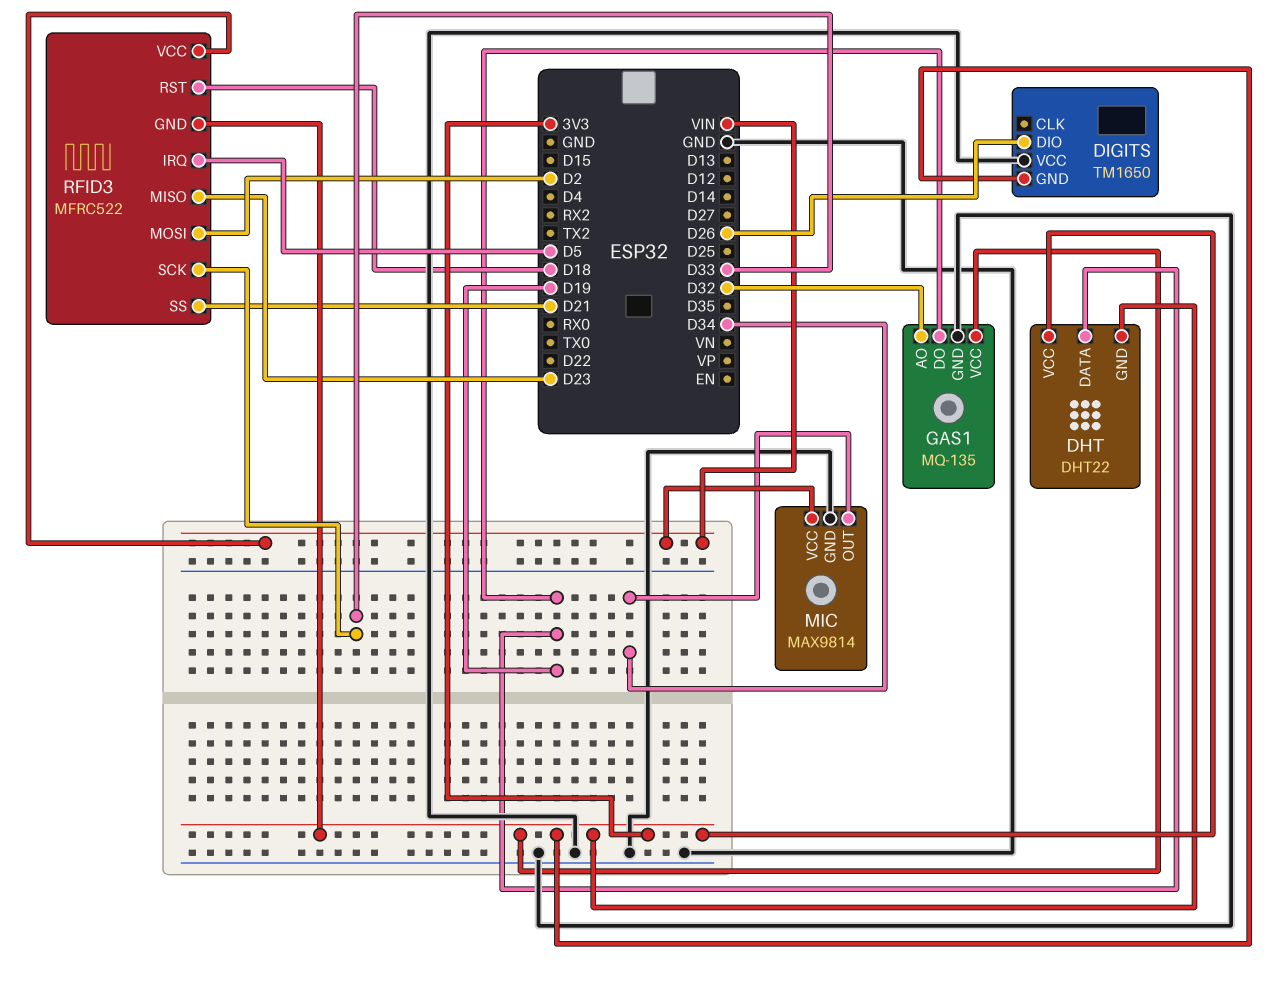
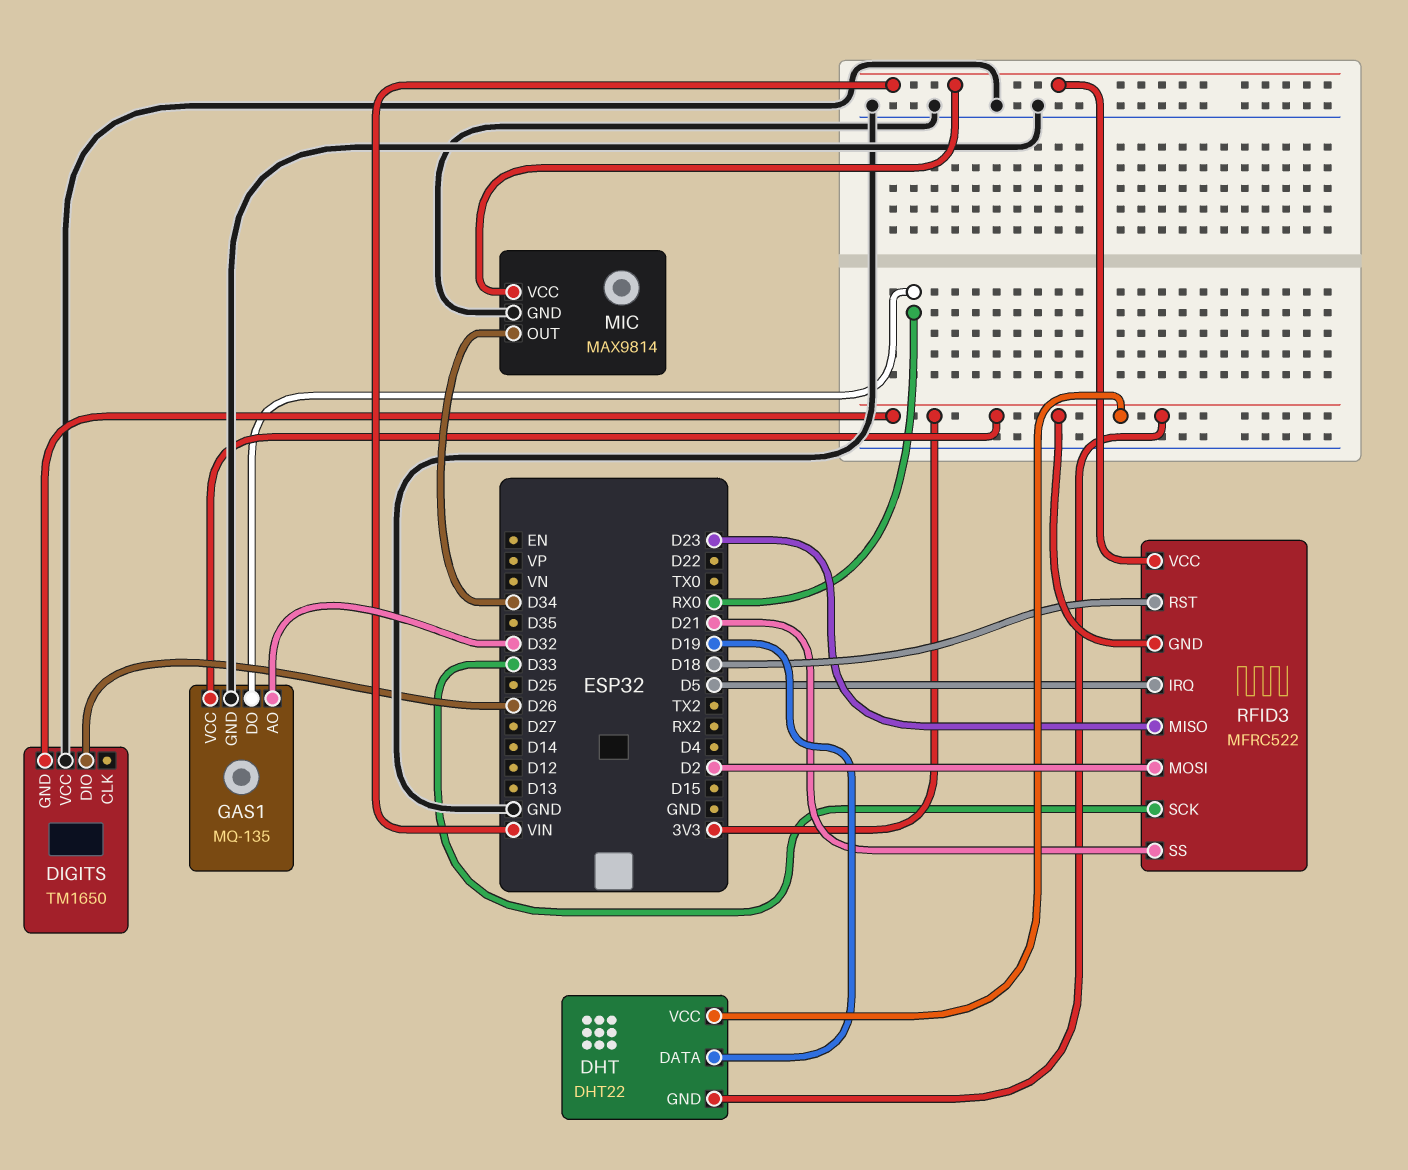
GAS1 pin DO: D19 -> RX0

